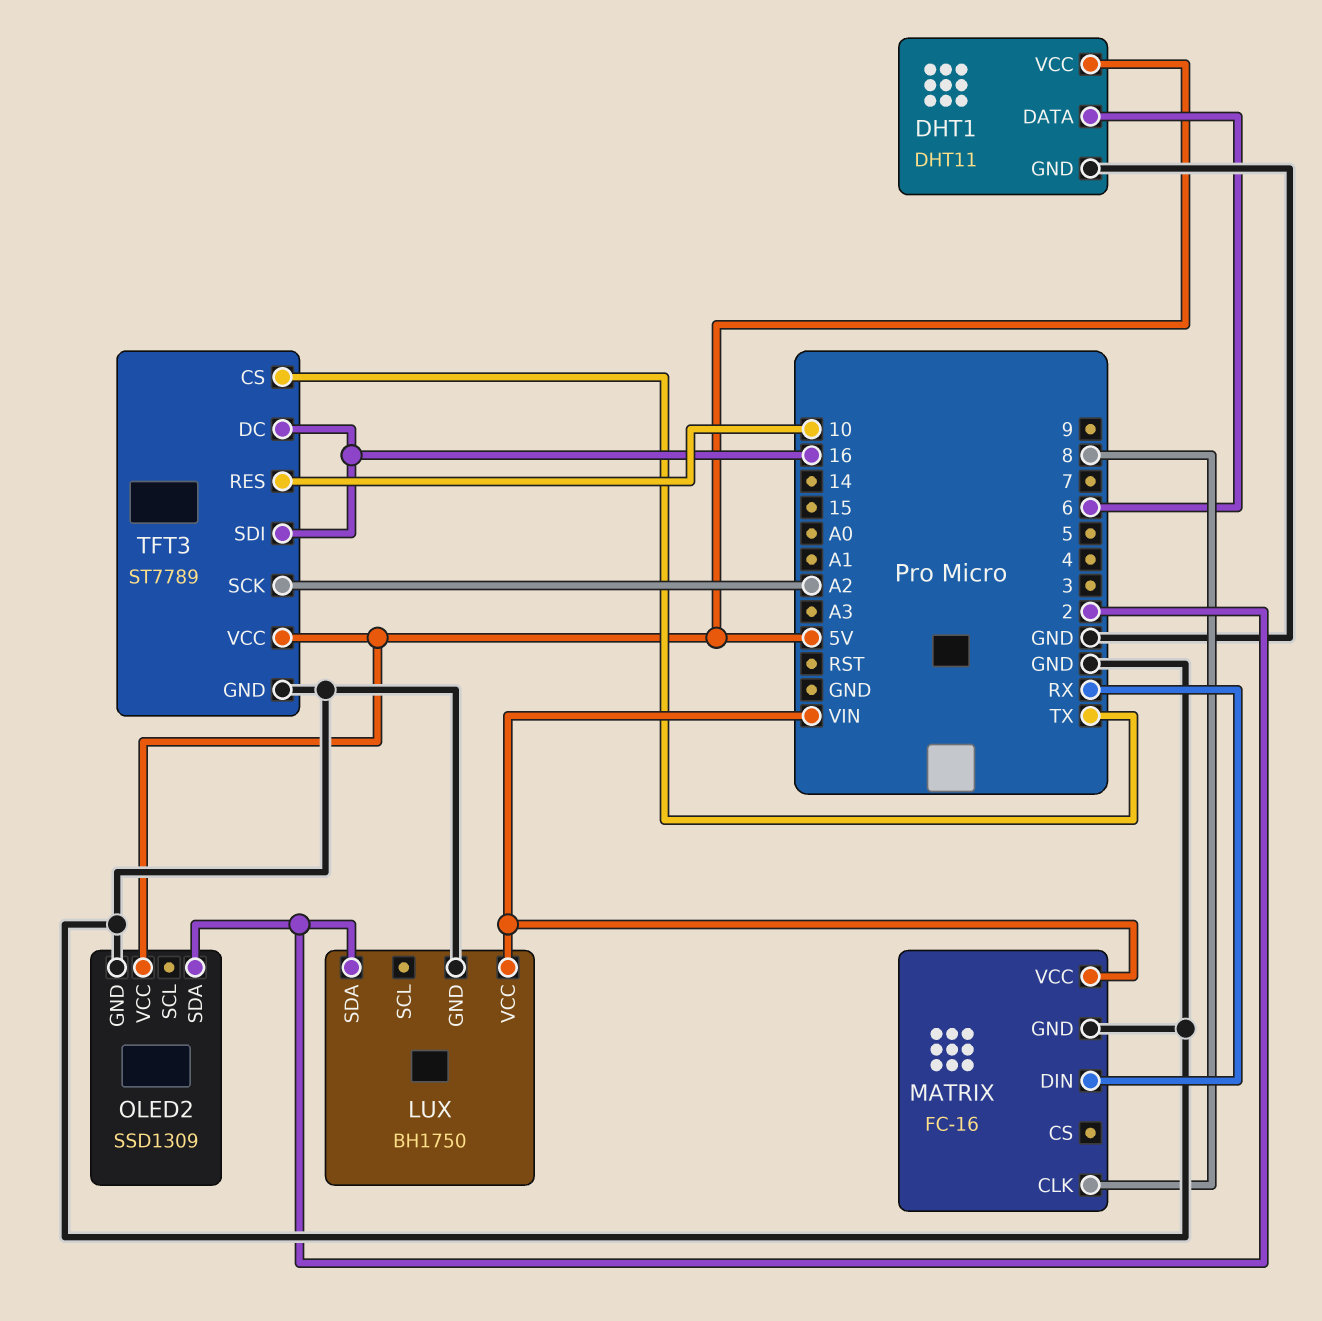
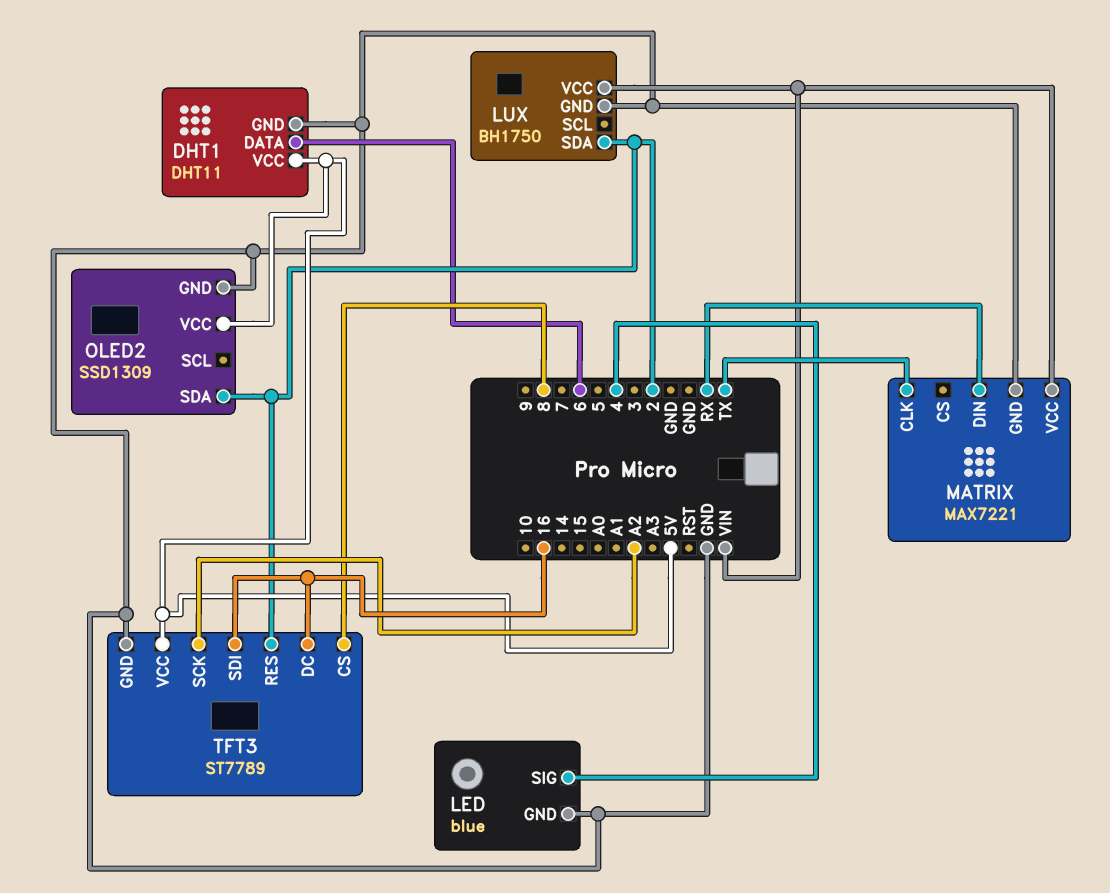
LED: none -> blue
LED pin GND: none -> GND
LED pin SIG: none -> 4
MATRIX: FC-16 -> MAX7221
MATRIX pin CLK: 8 -> TX
TFT3 pin CS: TX -> 8
TFT3 pin RES: 10 -> 2

